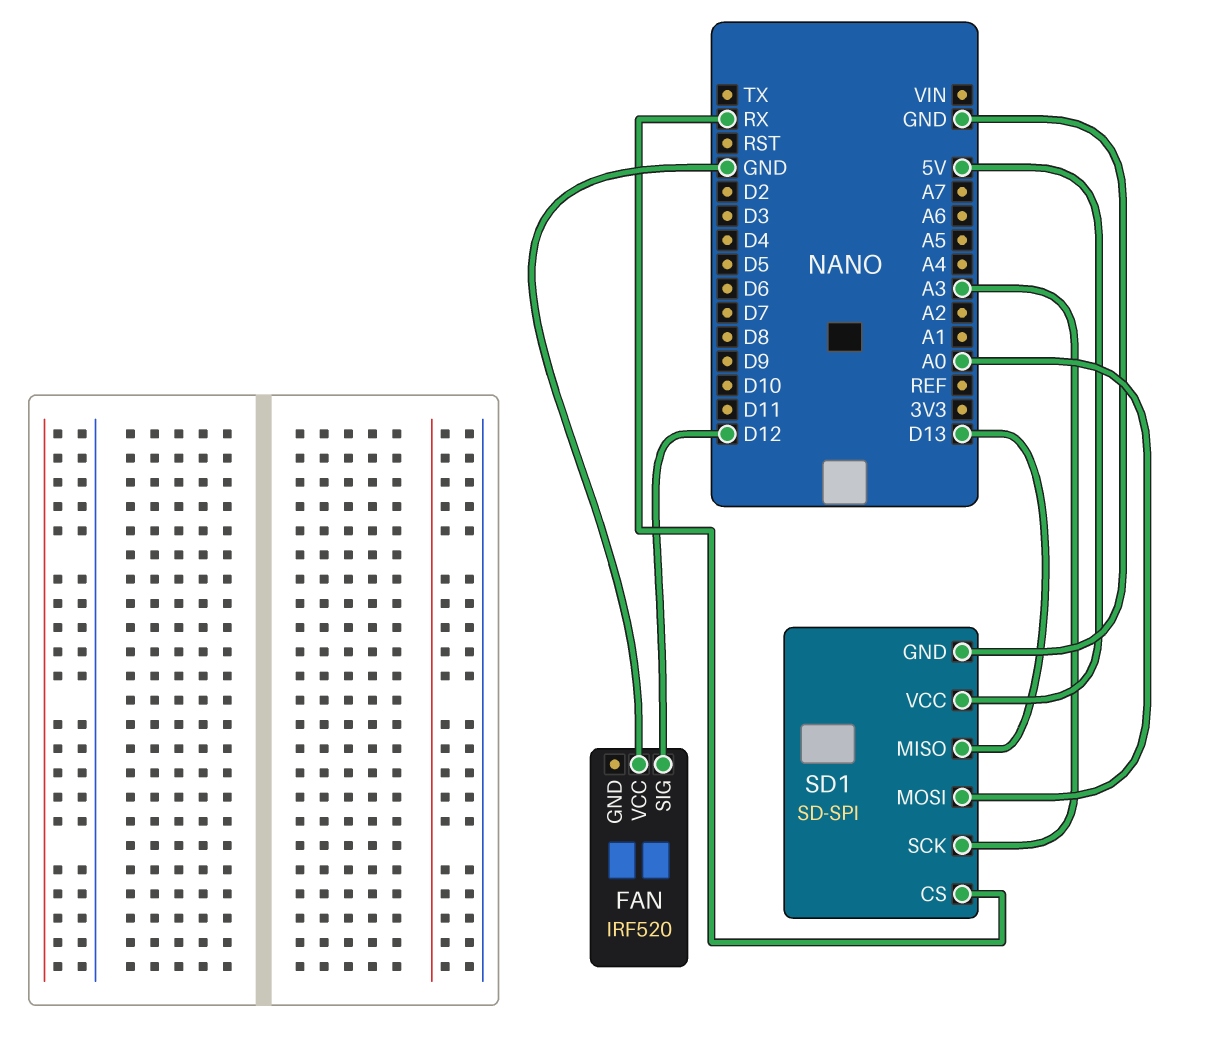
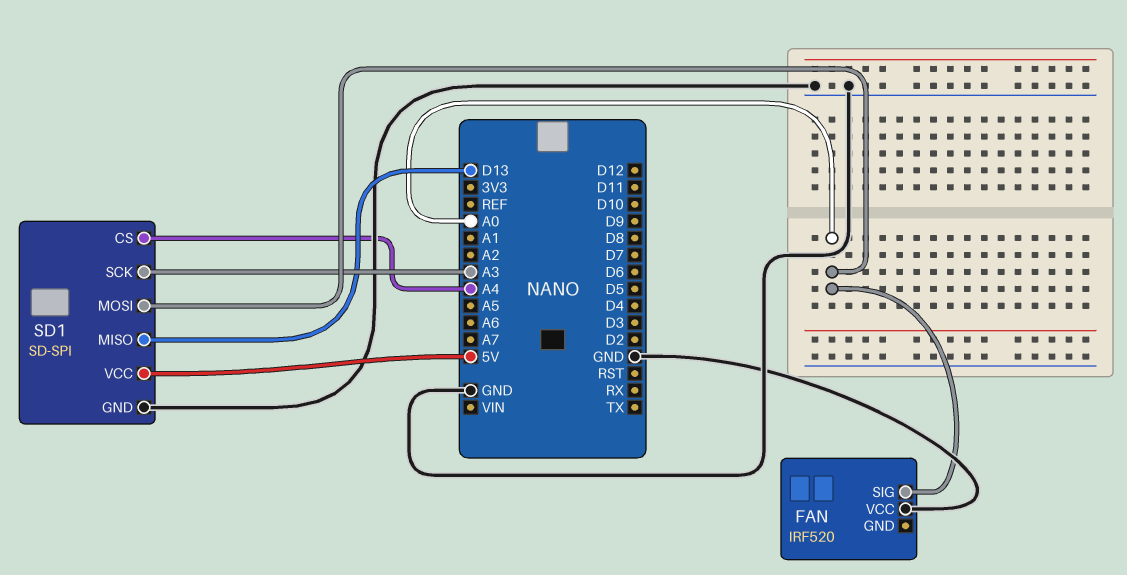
FAN pin SIG: D12 -> A0
SD1 pin CS: RX -> A4

